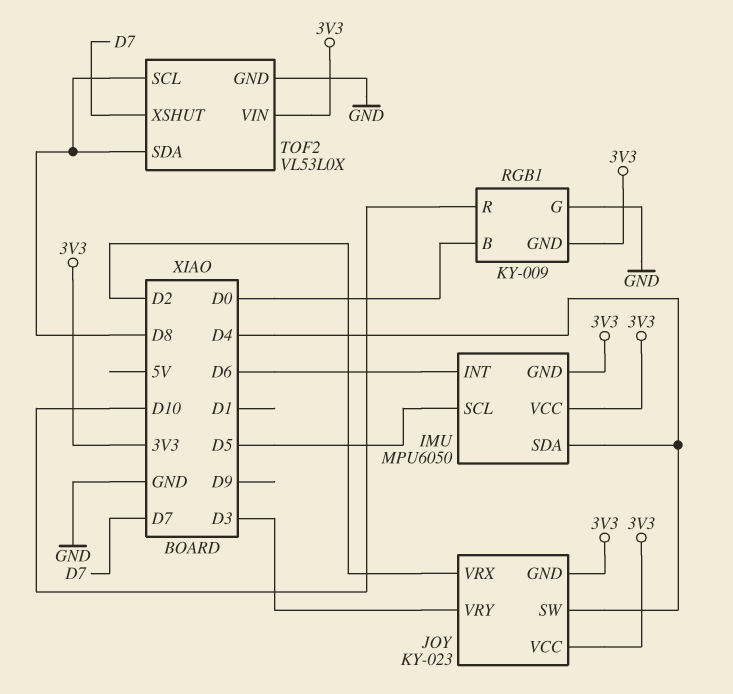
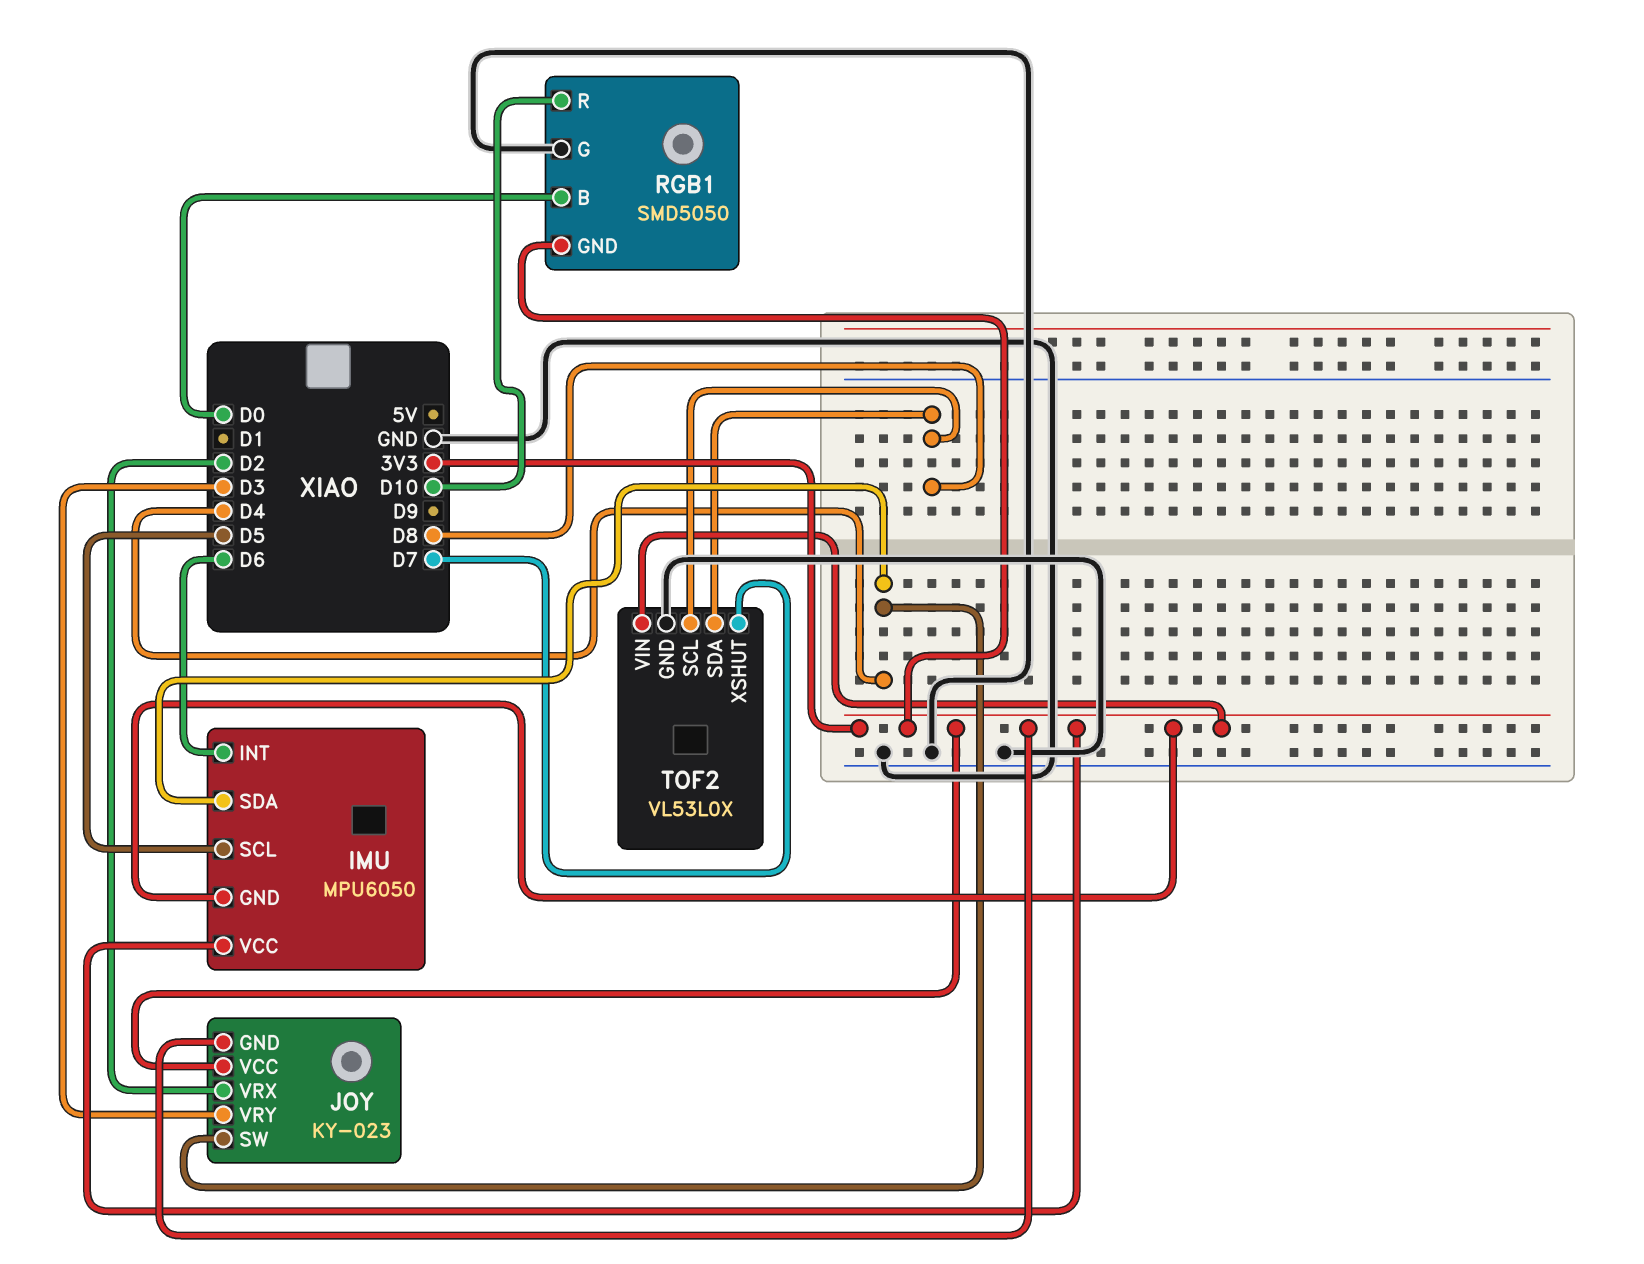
RGB1: KY-009 -> SMD5050

